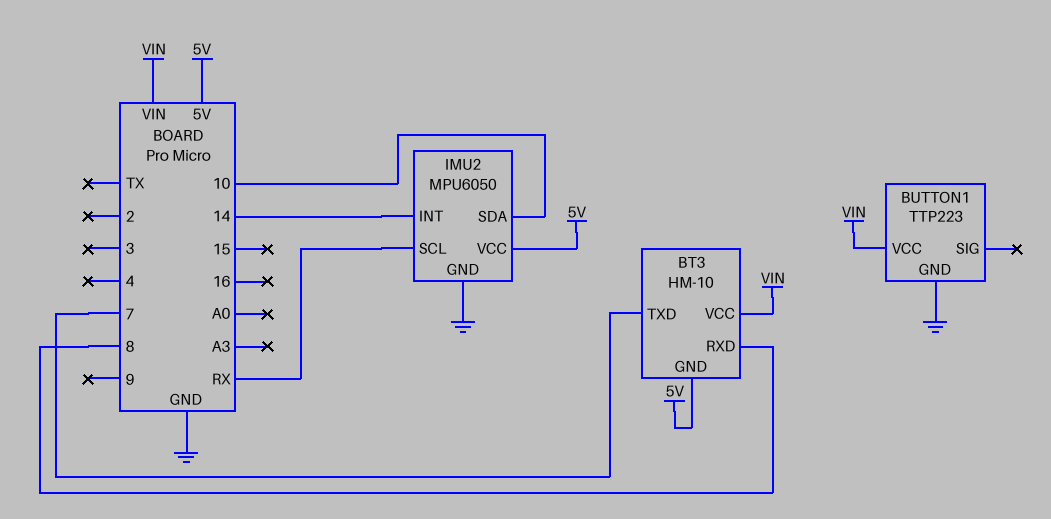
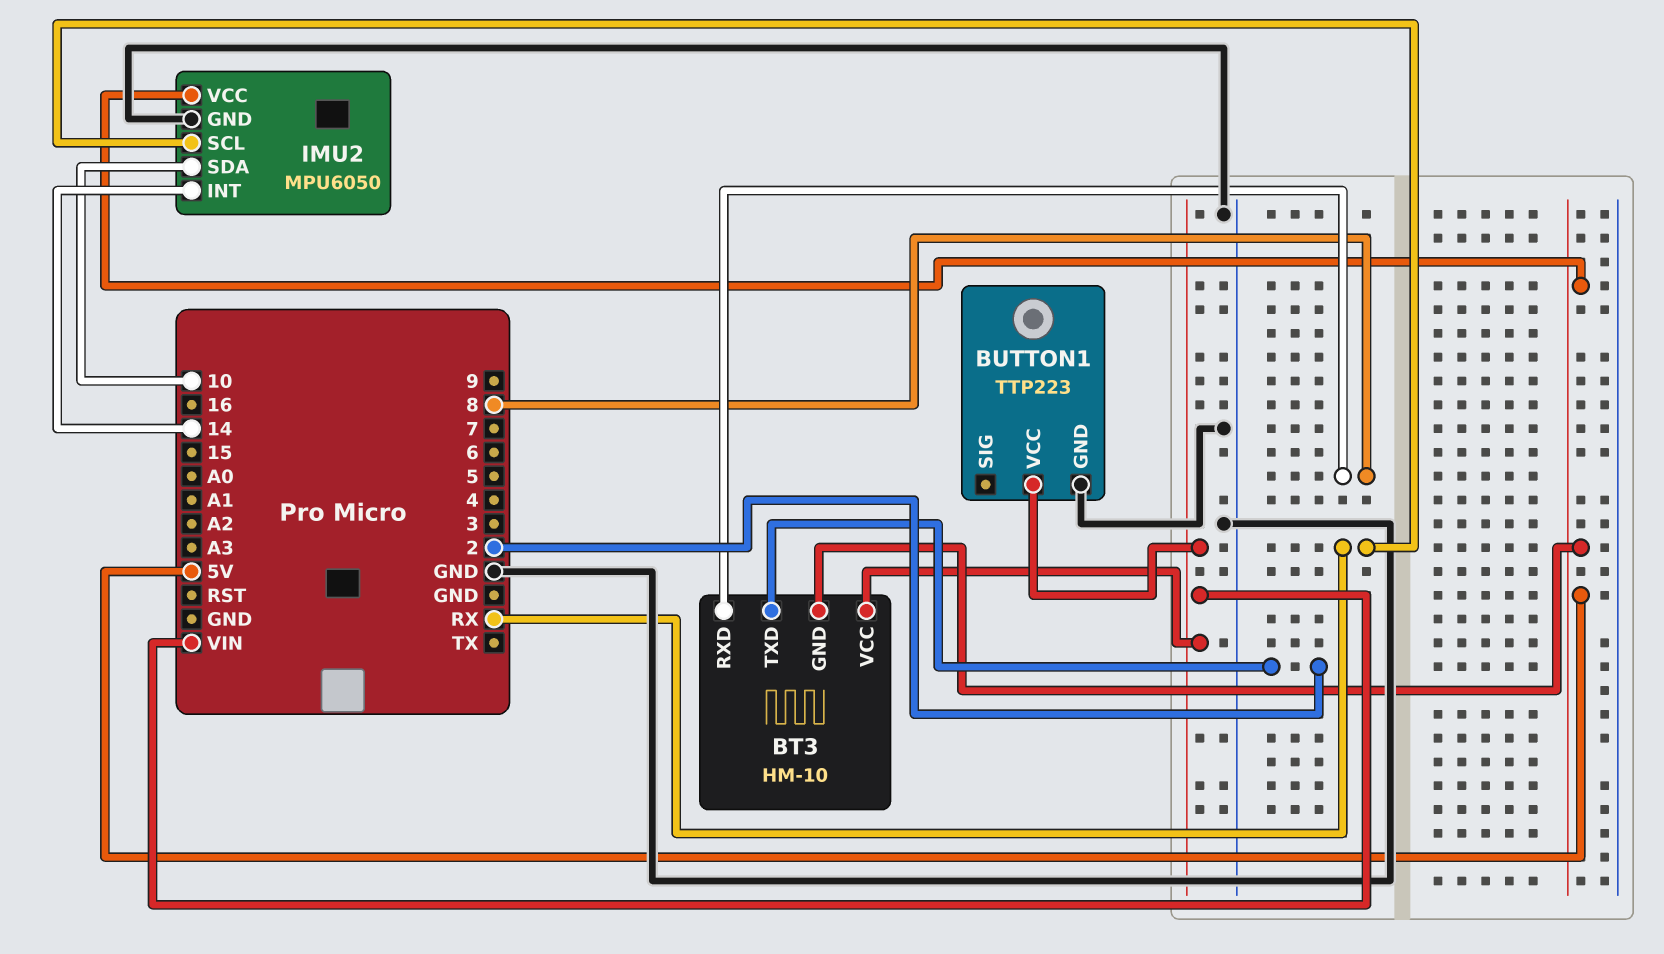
BT3 pin TXD: 7 -> 2

